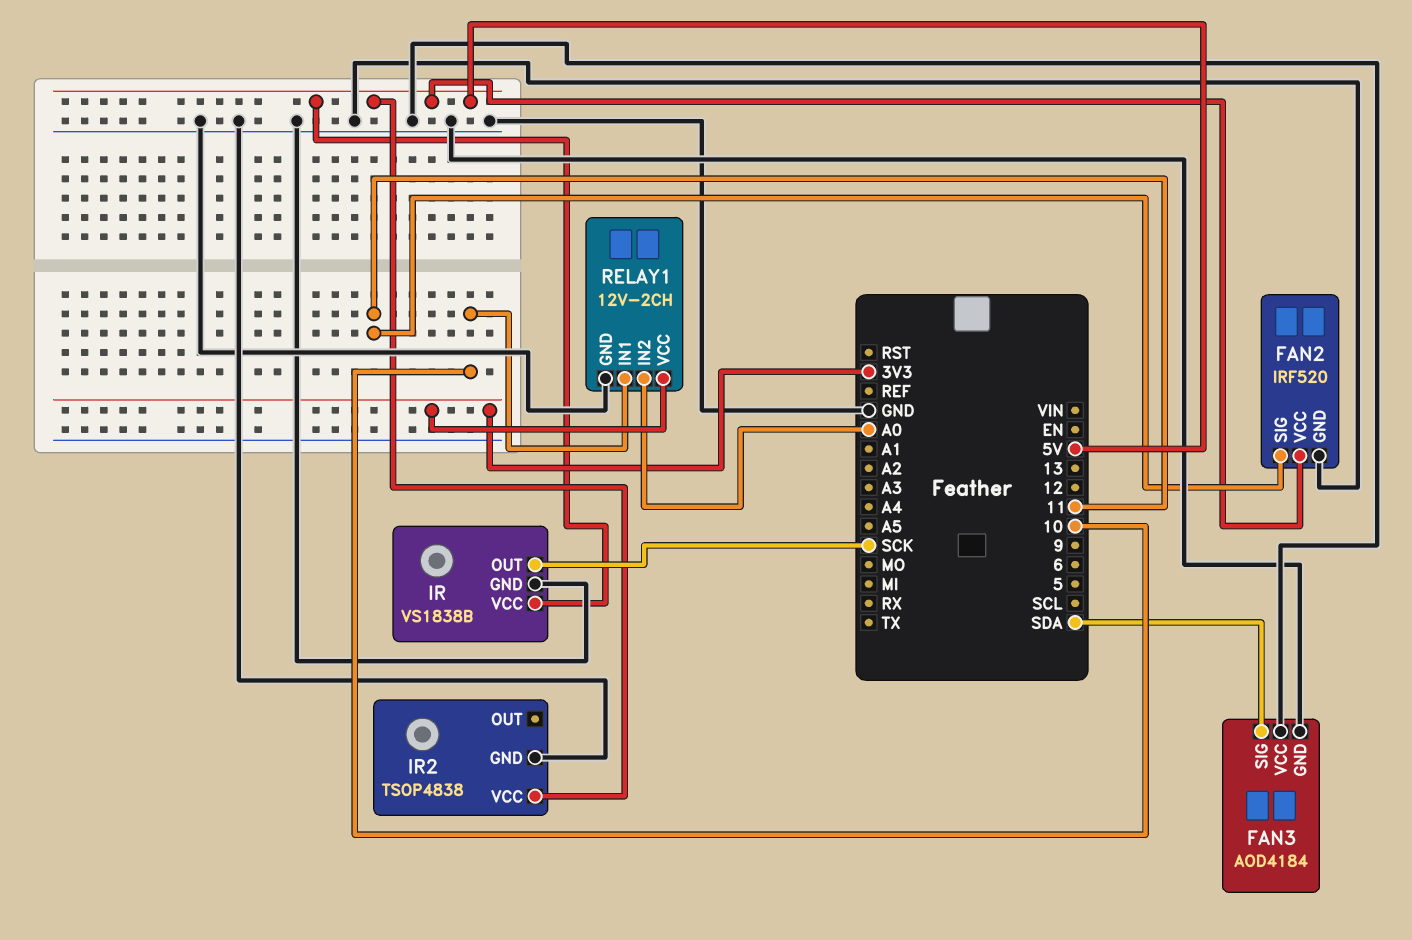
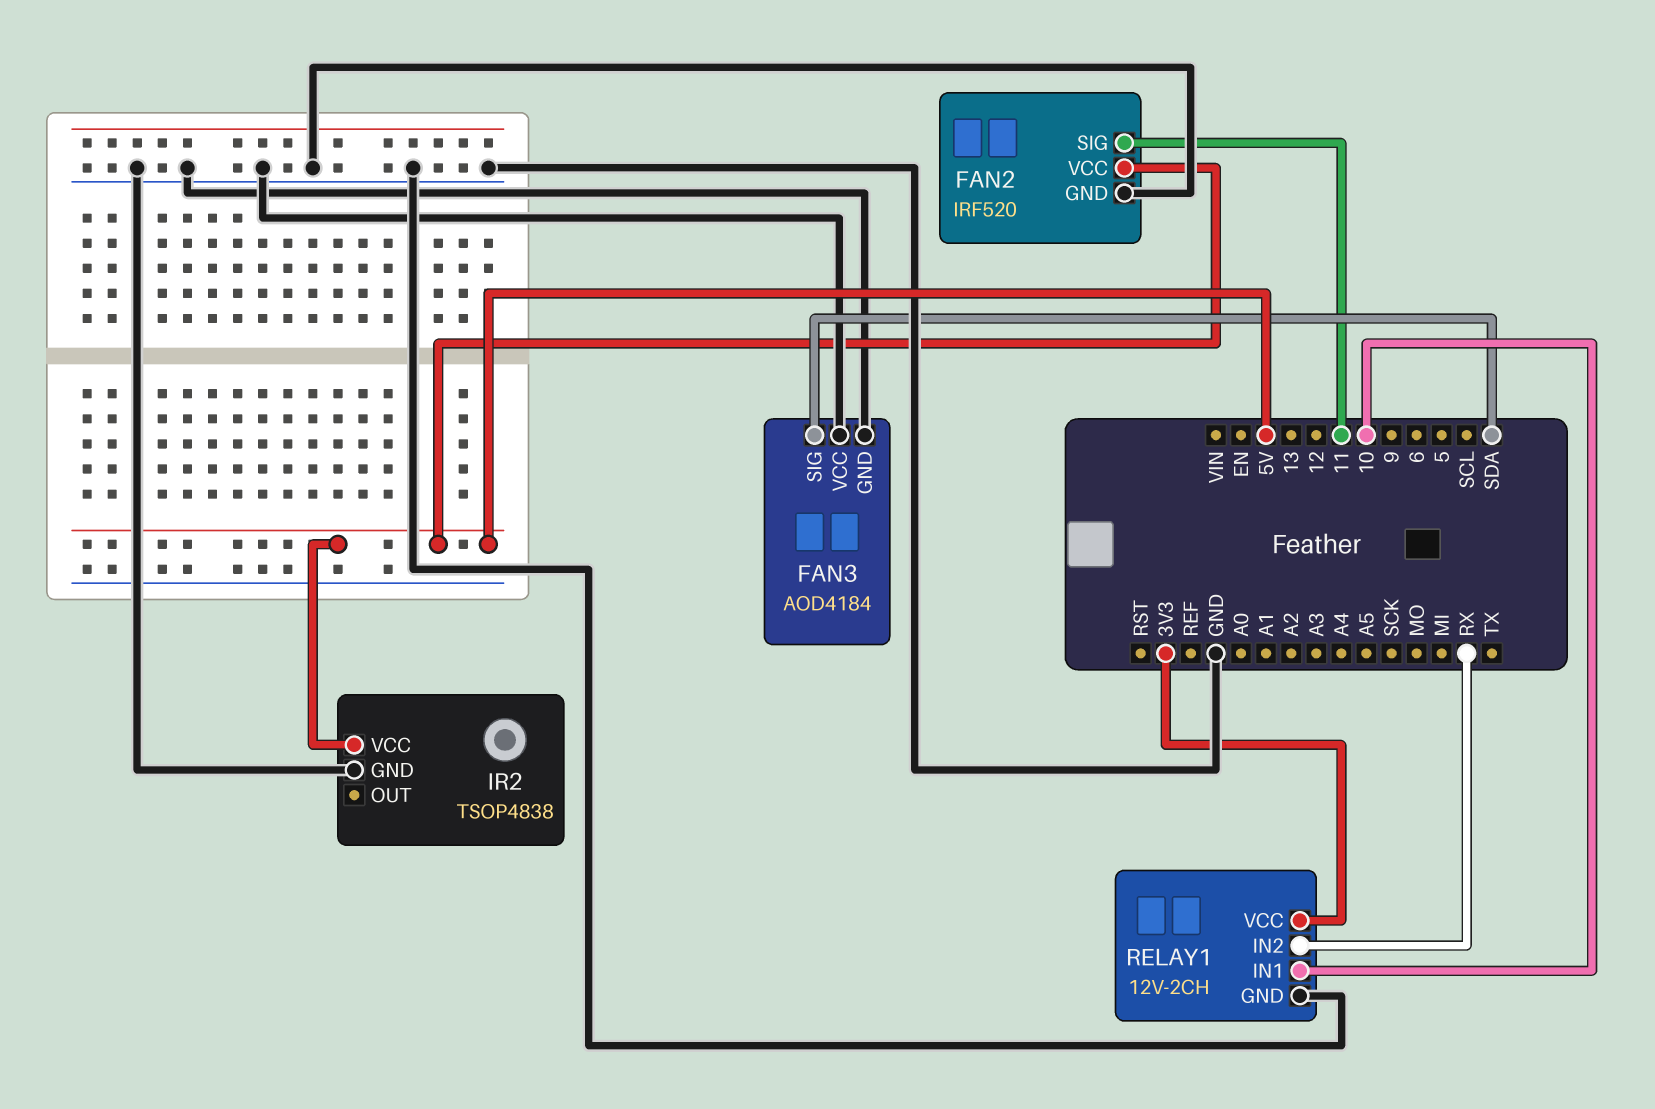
IR: VS1838B -> none
IR pin GND: GND -> none
IR pin OUT: SCK -> none
IR pin VCC: 5V -> none
RELAY1 pin IN2: A0 -> RX

